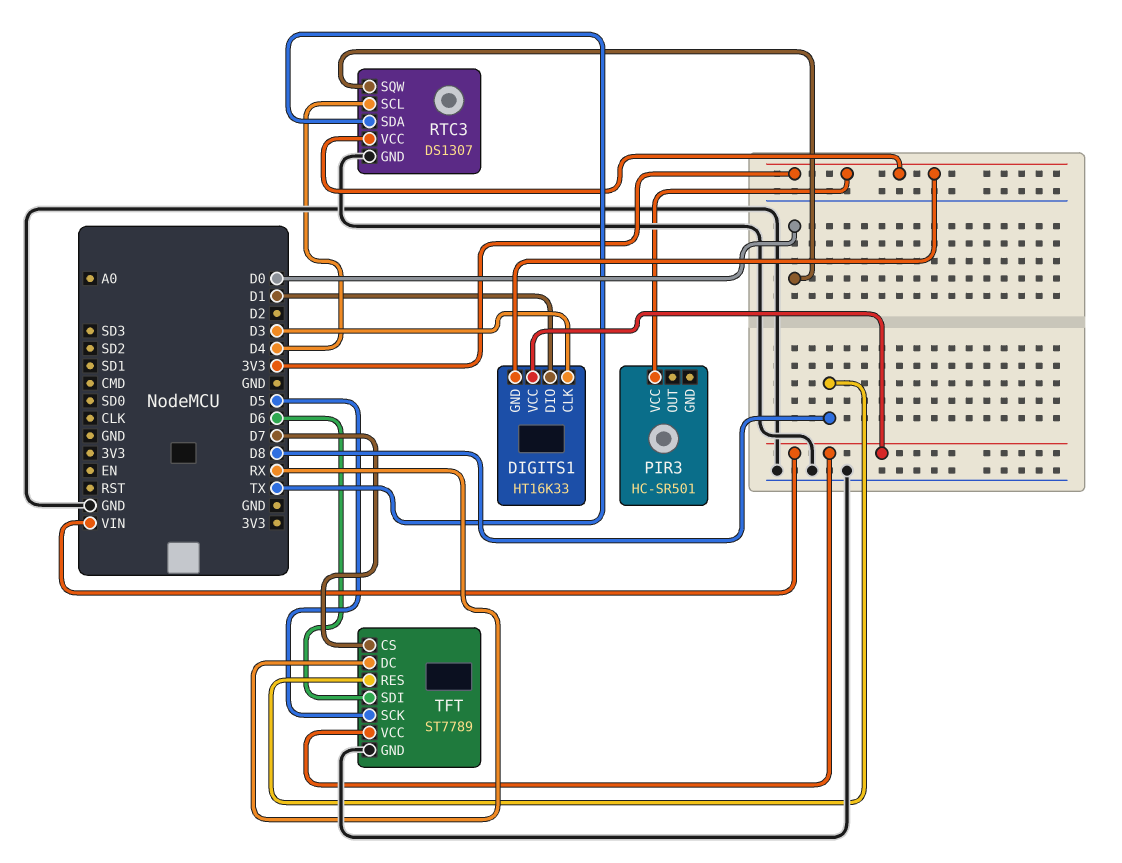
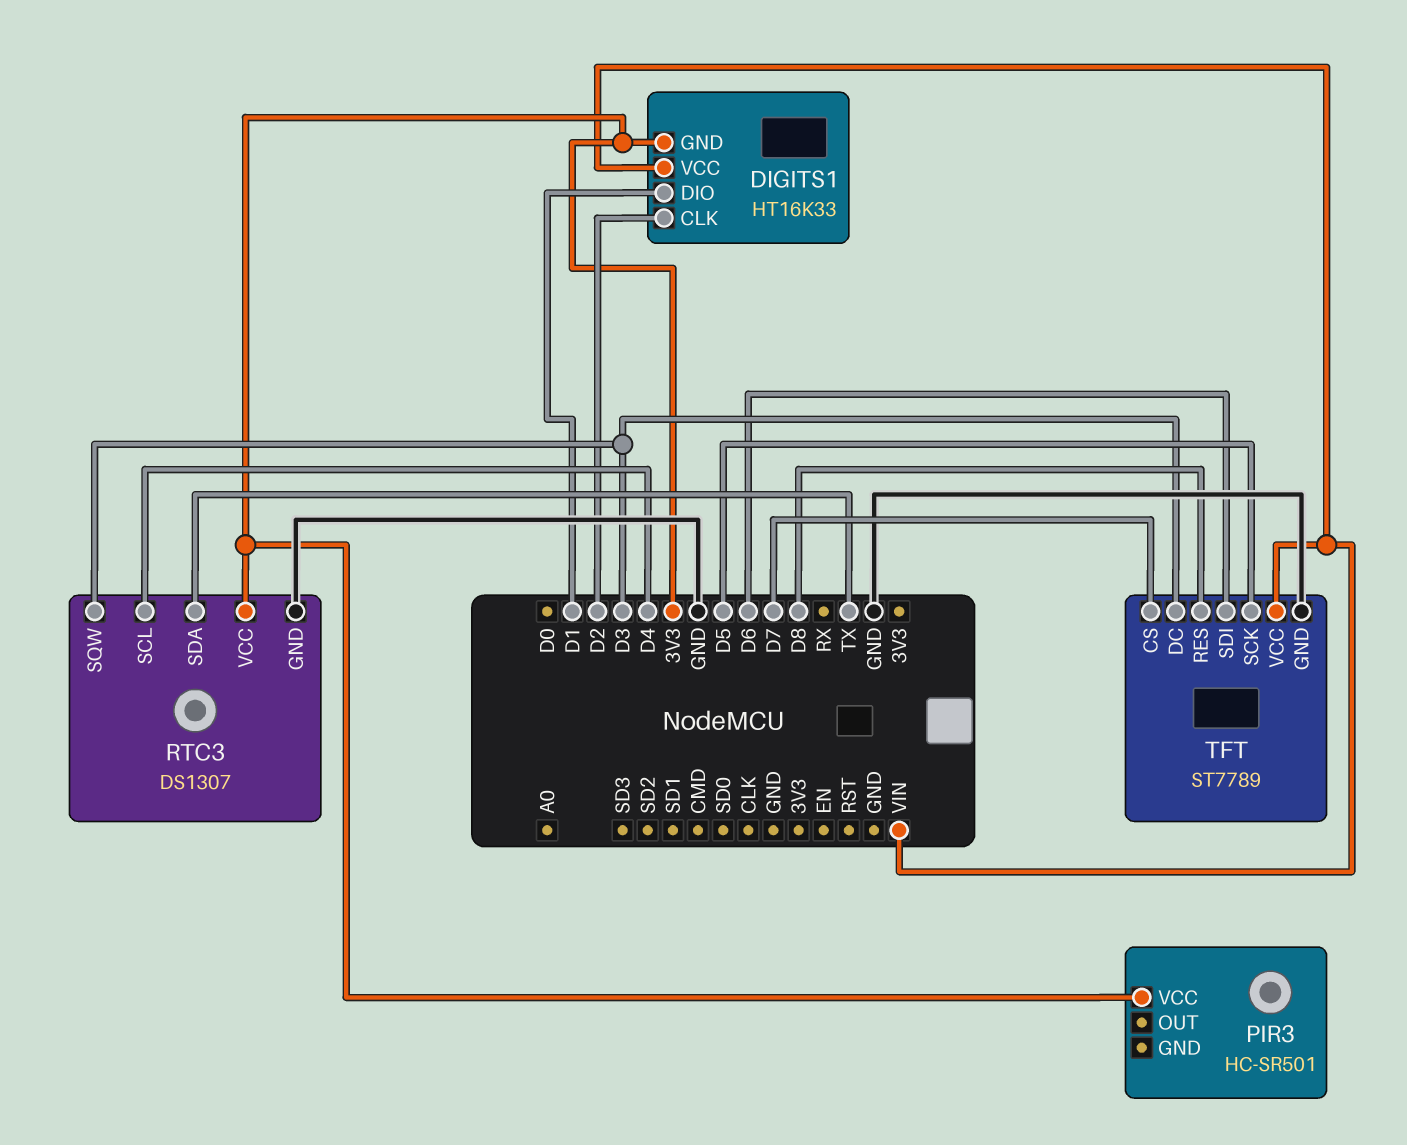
DIGITS1 pin CLK: D3 -> D2
RTC3 pin SQW: D0 -> D3
TFT pin DC: RX -> D3

